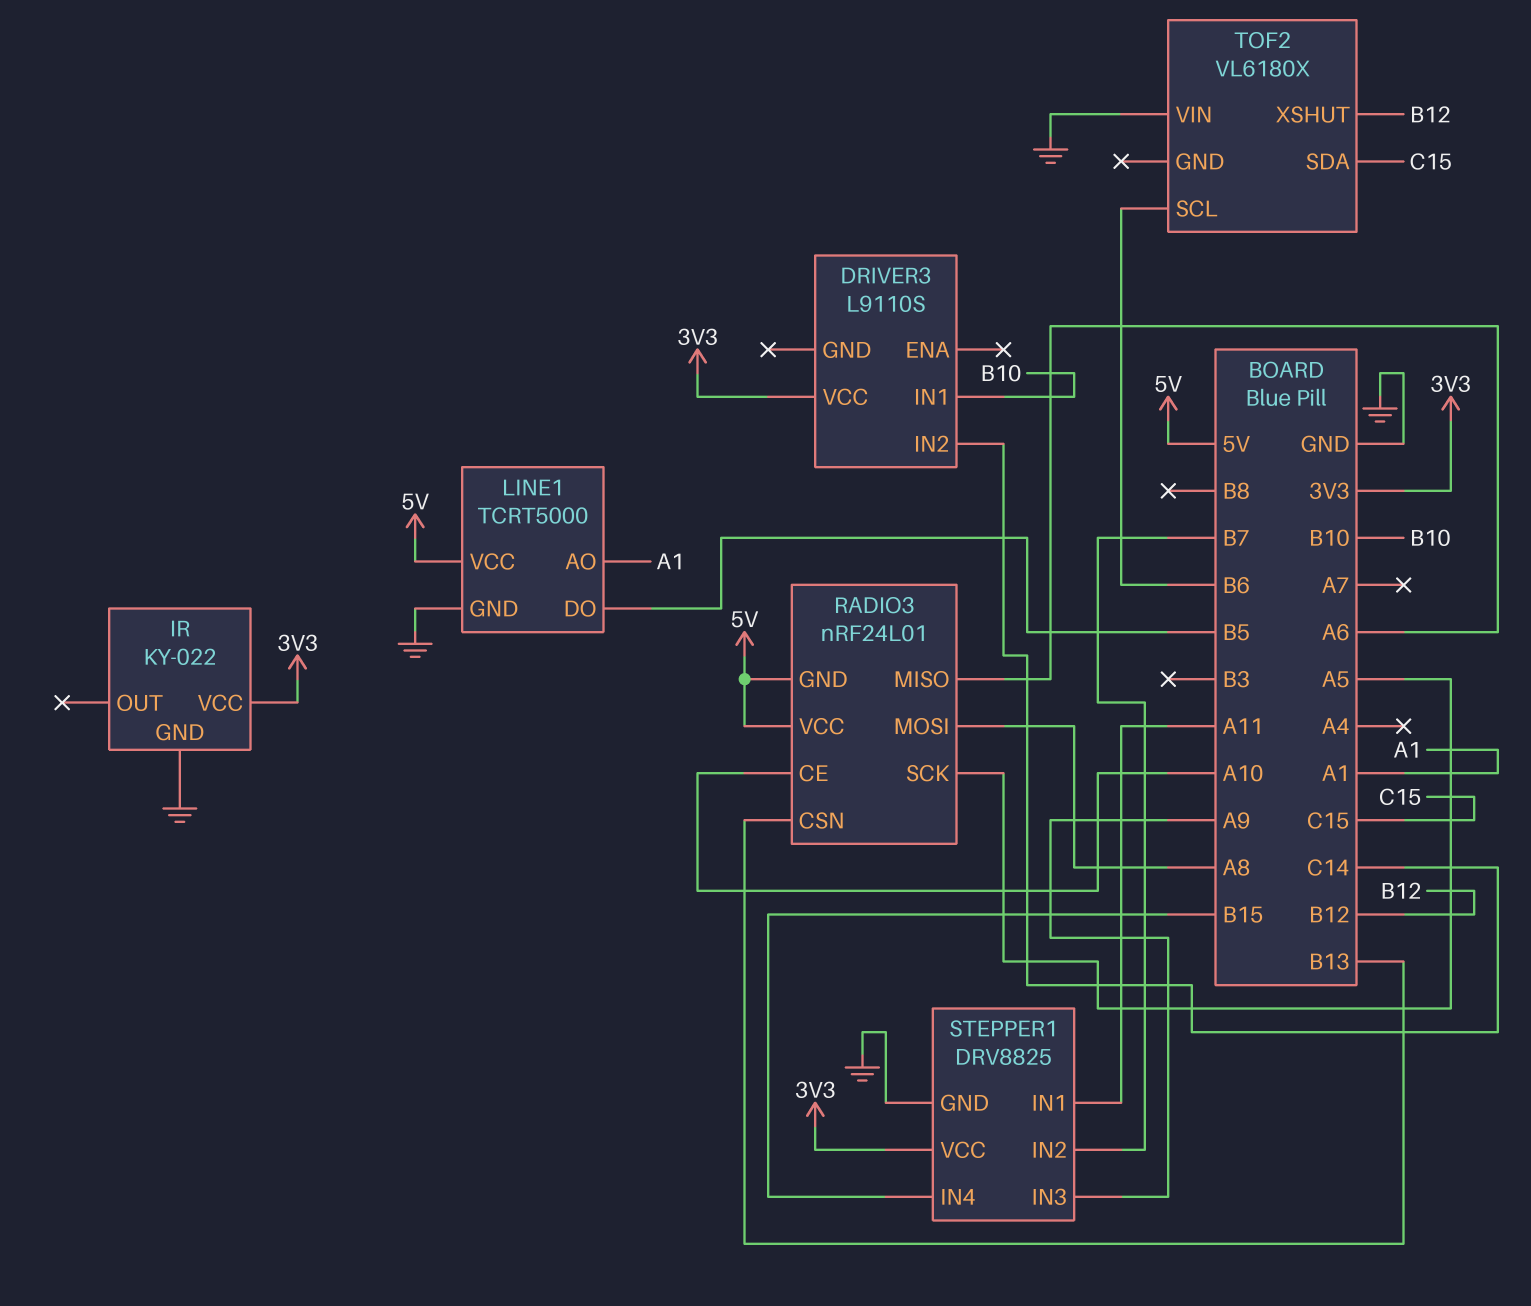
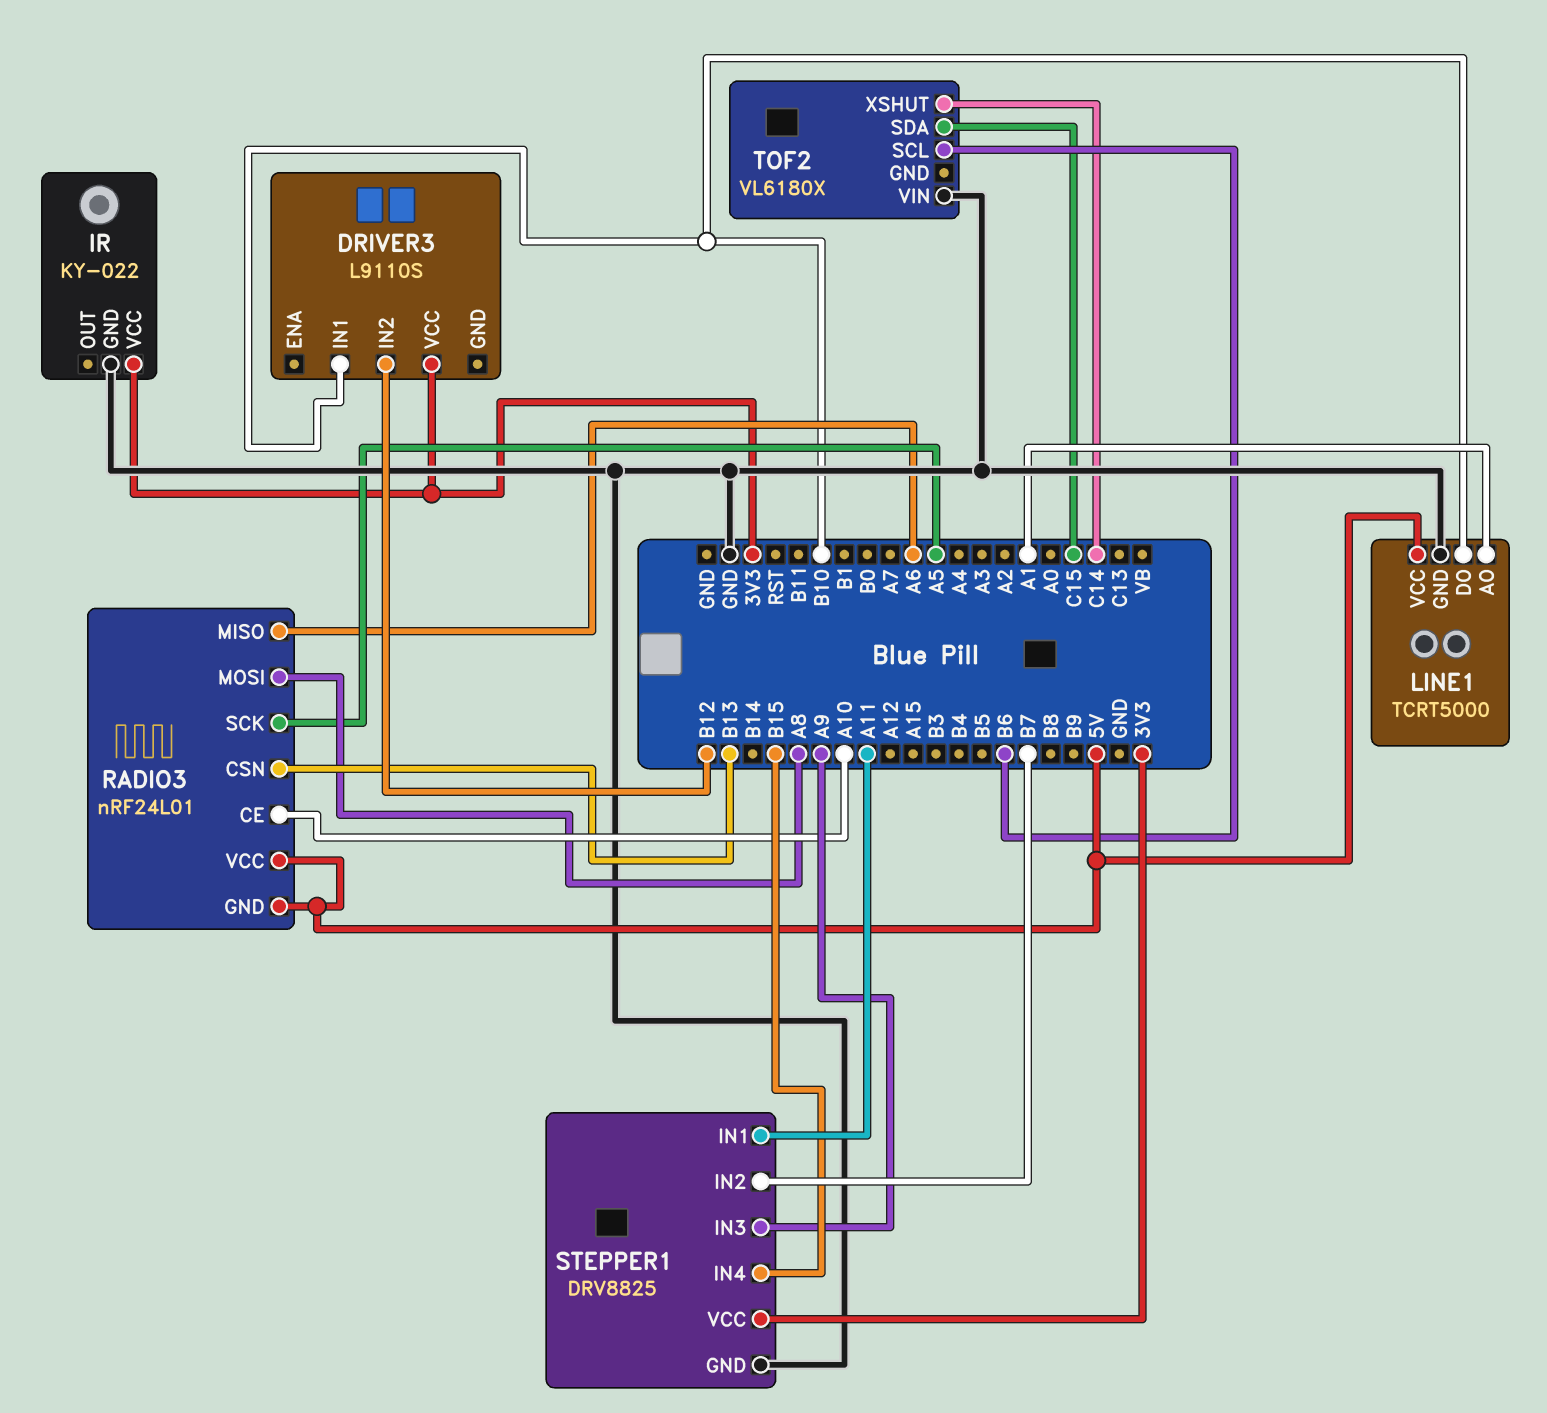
DRIVER3 pin IN2: C14 -> B12
LINE1 pin DO: B5 -> B10
TOF2 pin XSHUT: B12 -> C14

